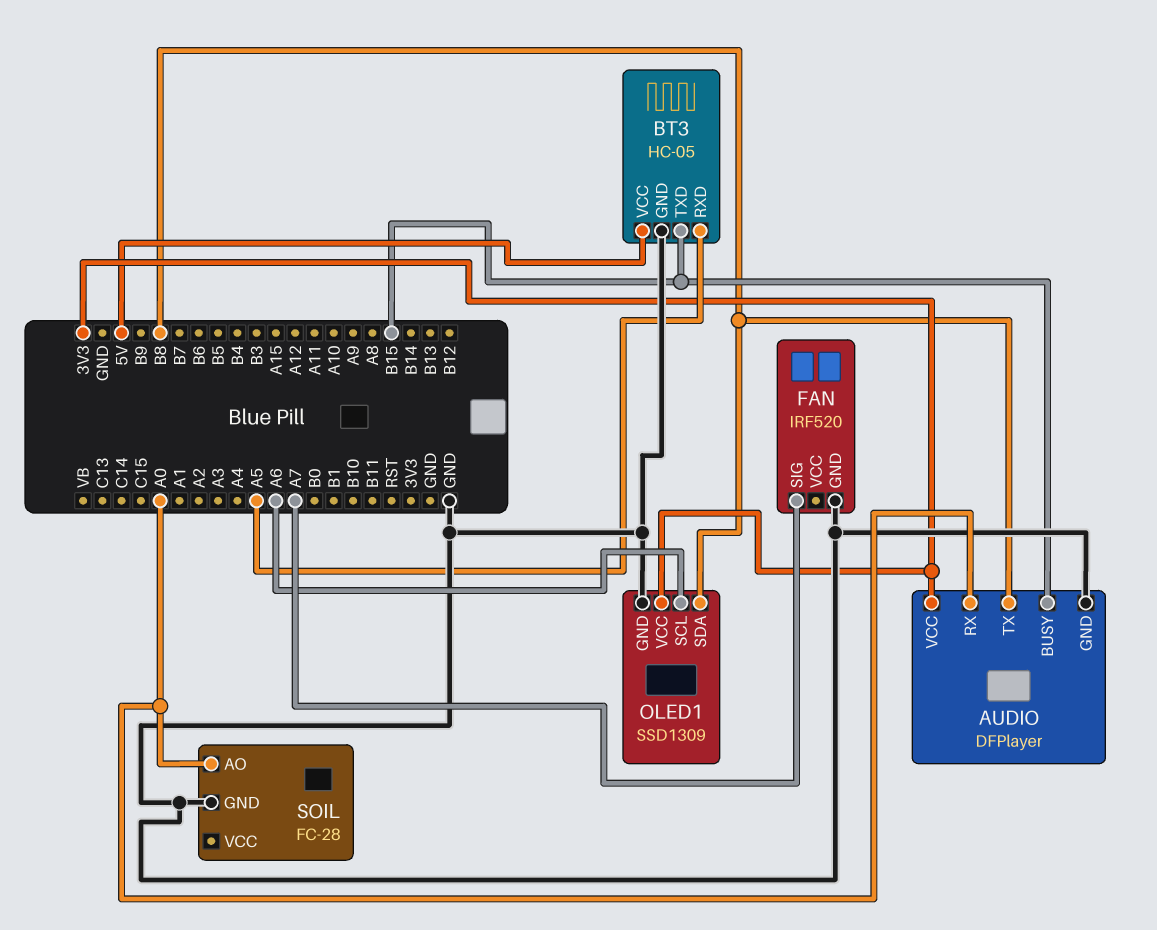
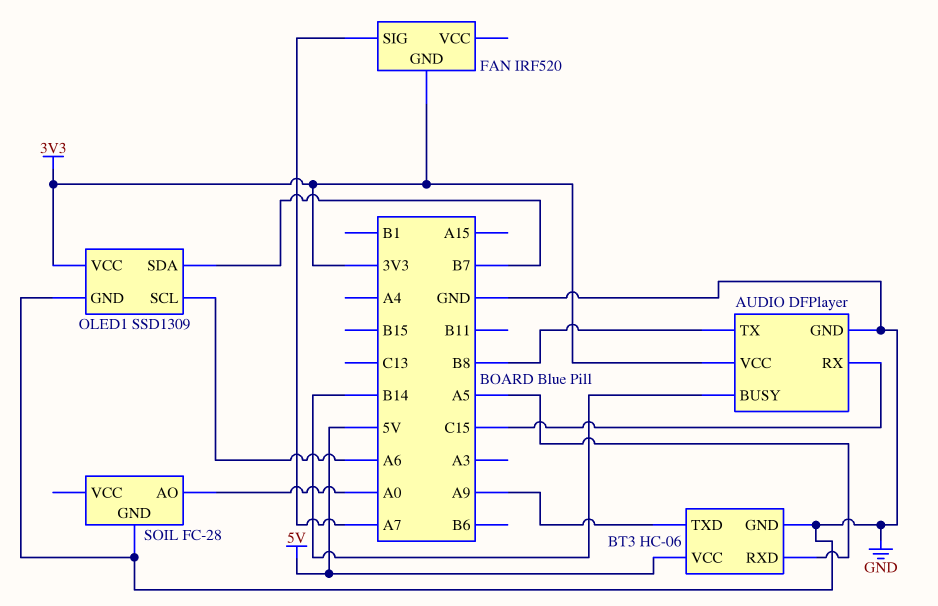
AUDIO pin BUSY: B15 -> B14
AUDIO pin RX: A0 -> C15
BT3: HC-05 -> HC-06
BT3 pin TXD: B15 -> A9
FAN pin GND: GND -> 3V3
OLED1 pin SDA: B8 -> B7

